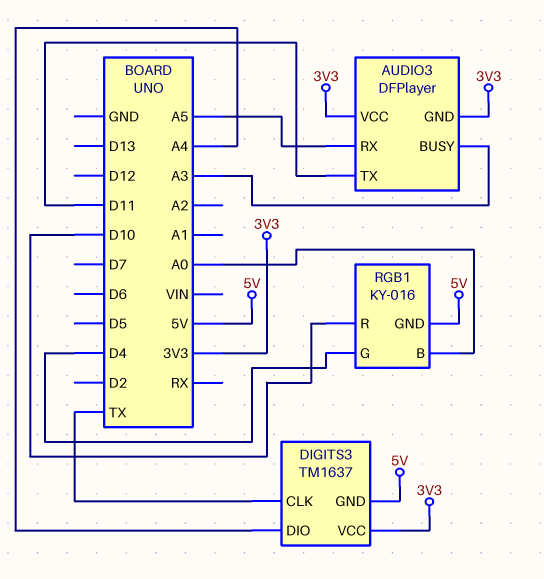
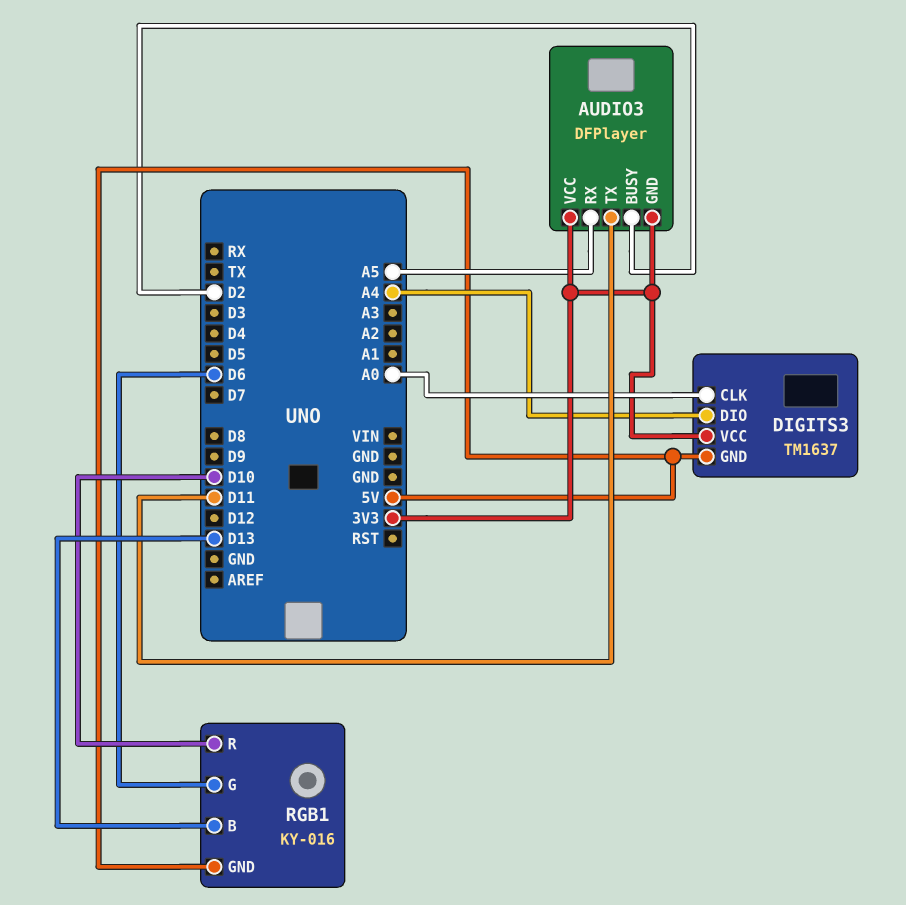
AUDIO3 pin BUSY: A3 -> D2
DIGITS3 pin CLK: TX -> A0
RGB1 pin B: A0 -> D13
RGB1 pin G: D4 -> D6

